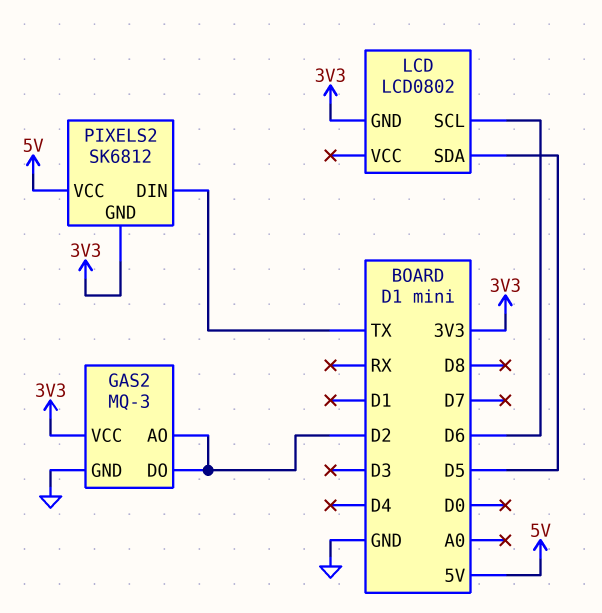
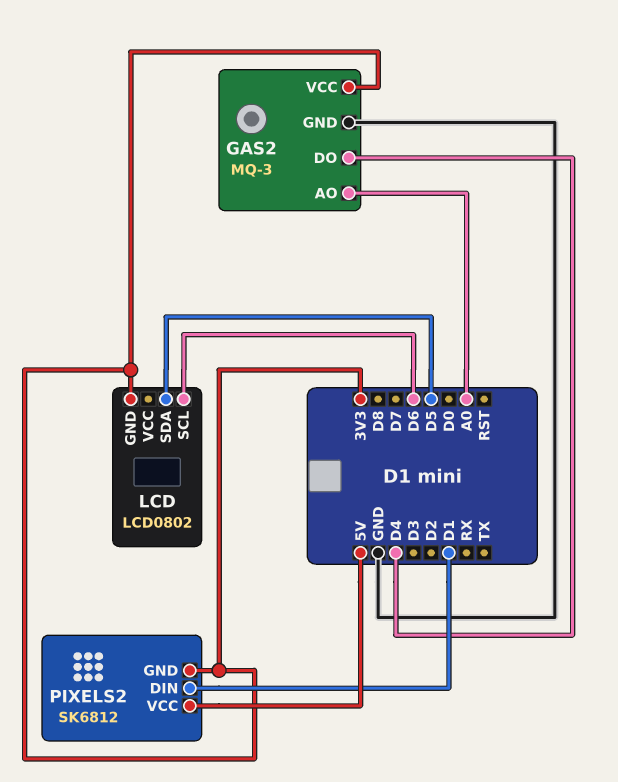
GAS2 pin AO: D2 -> A0
GAS2 pin DO: D2 -> D4
PIXELS2 pin DIN: TX -> D1

